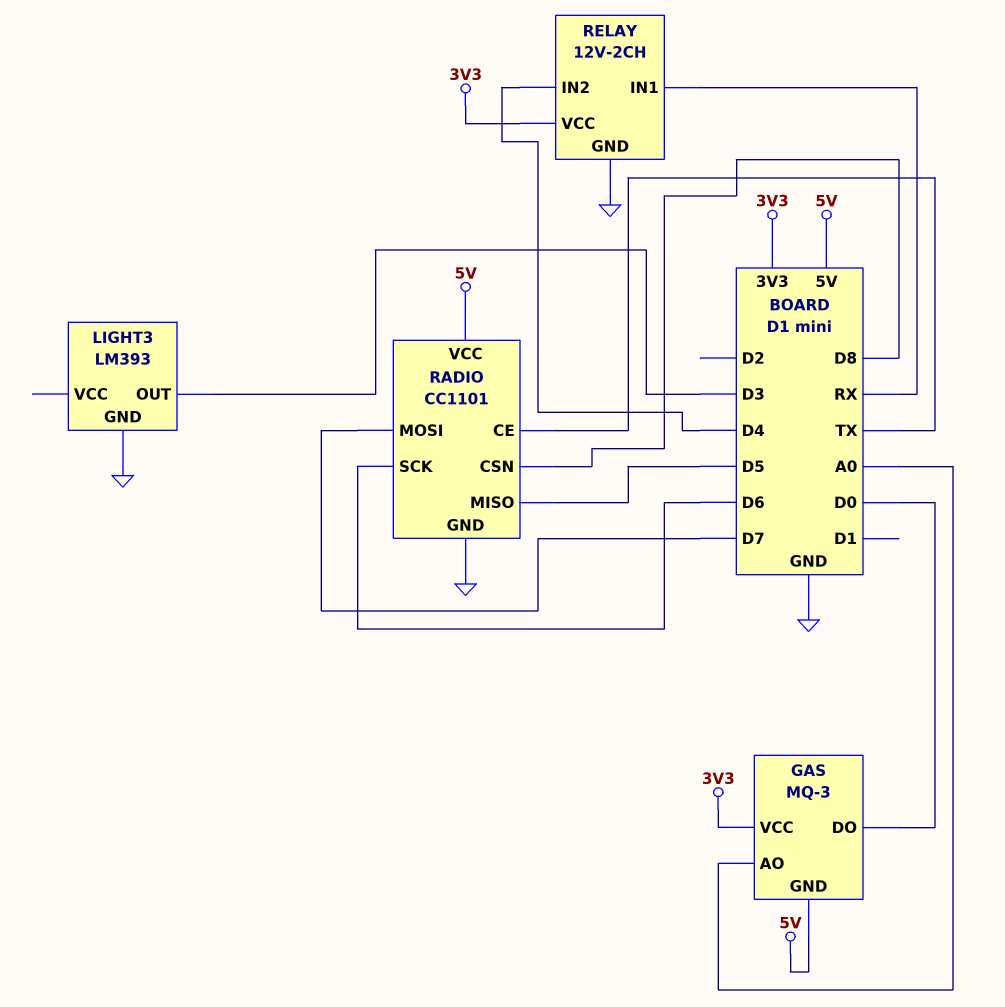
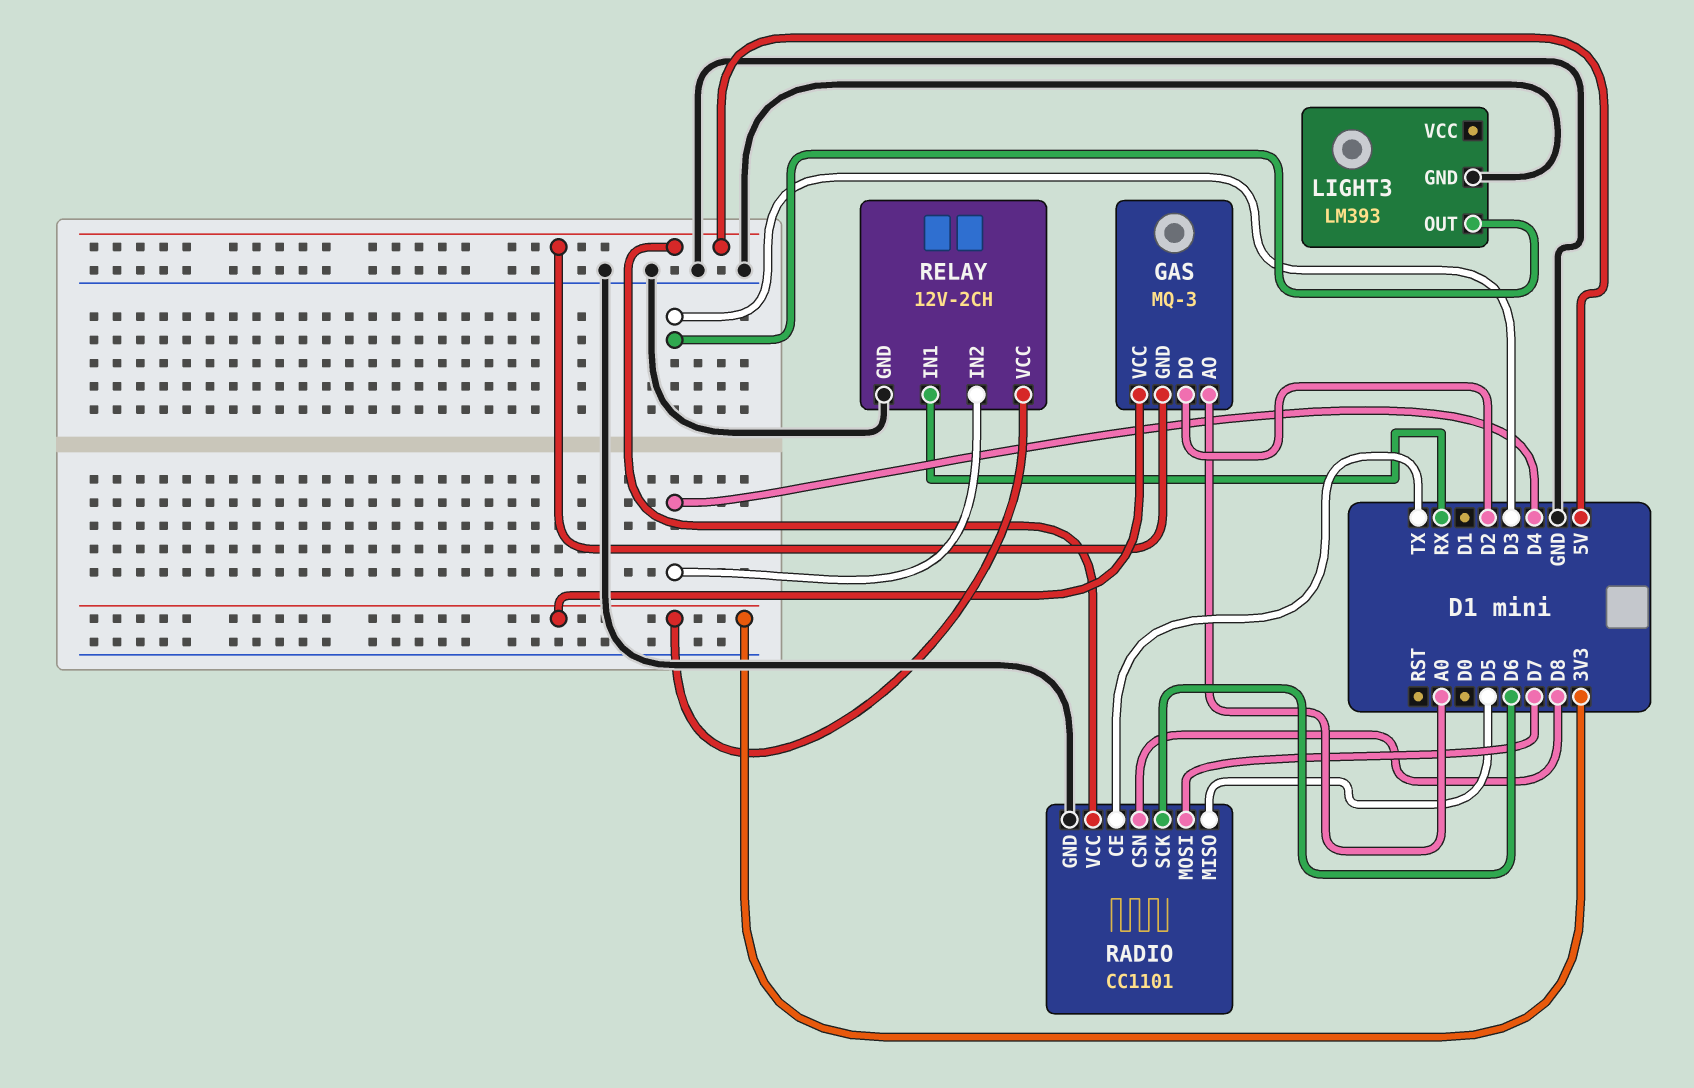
GAS pin DO: D0 -> D2

